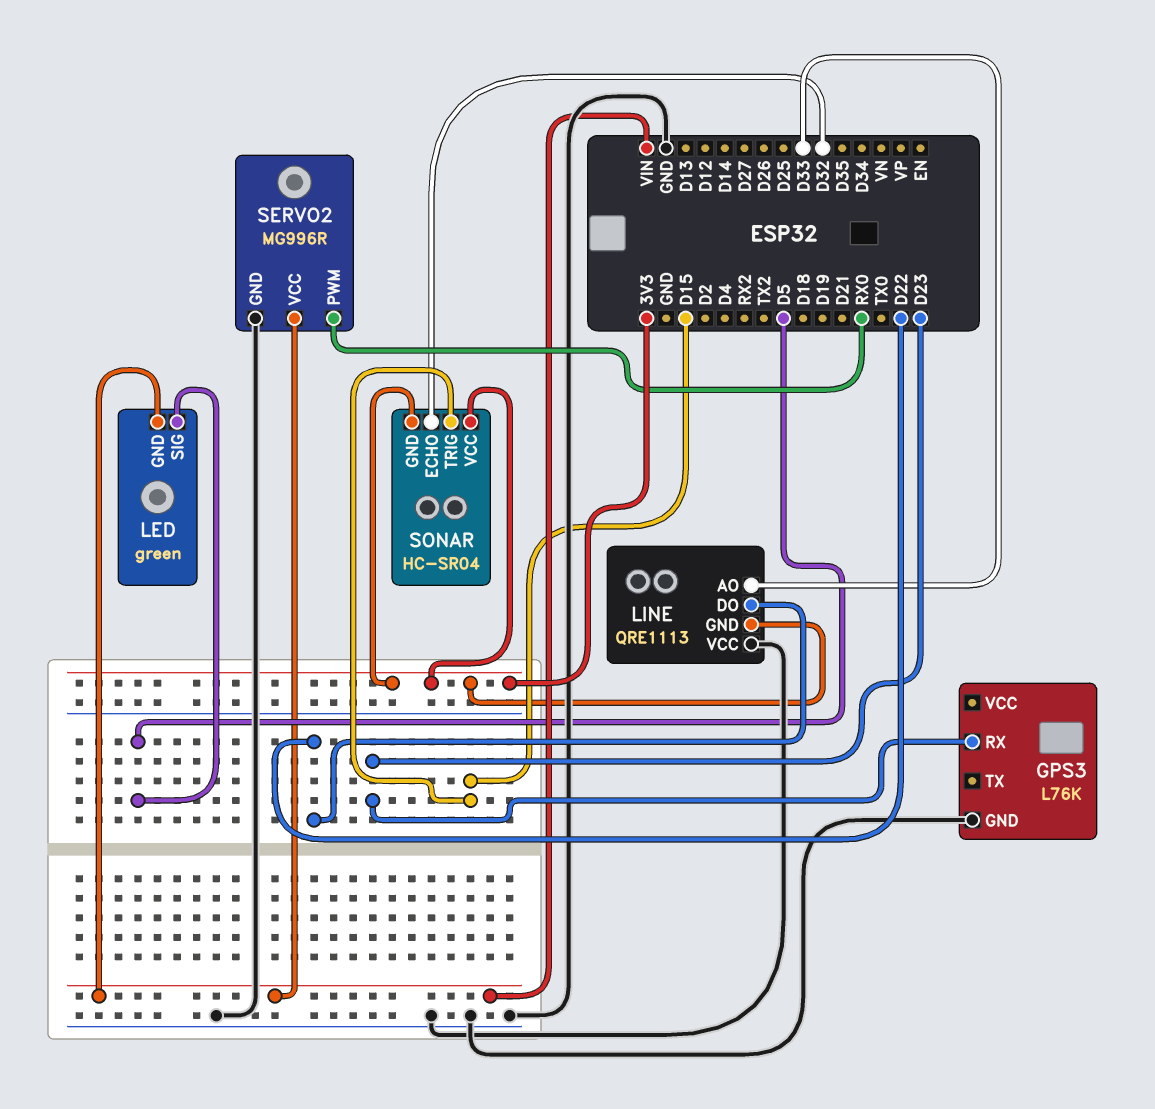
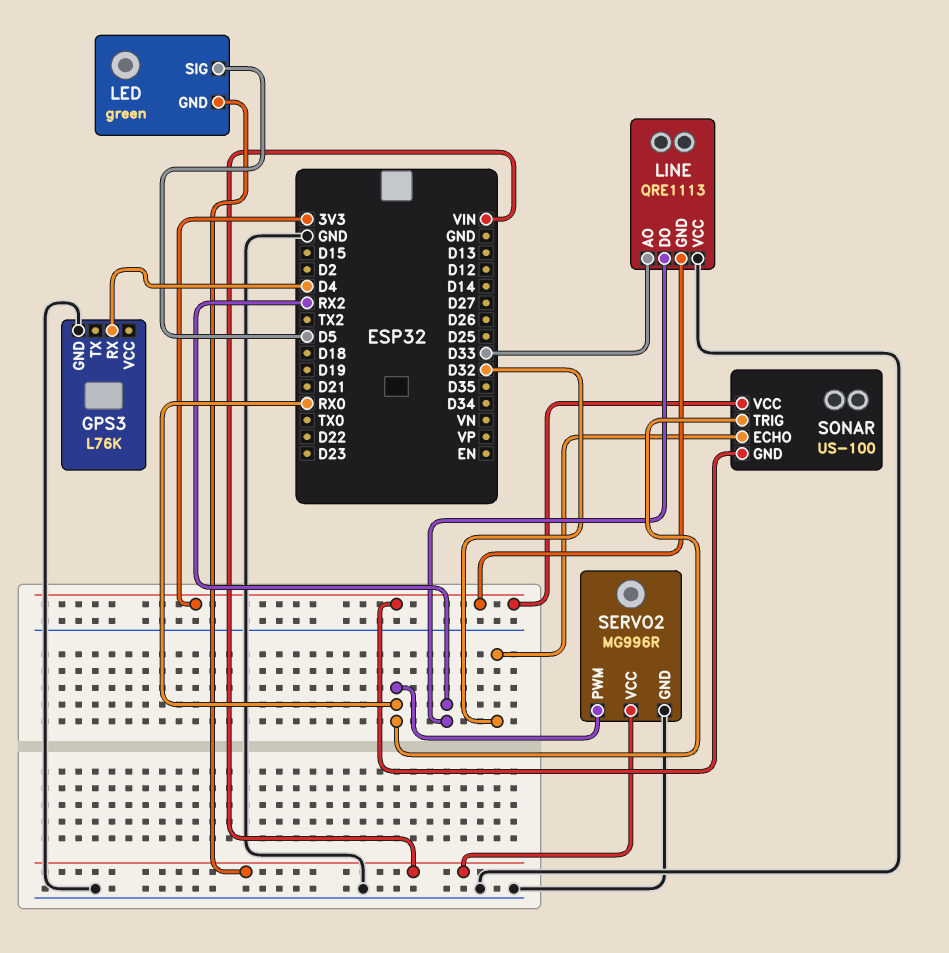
GPS3 pin RX: D23 -> D4
LINE pin DO: D22 -> RX2
SONAR: HC-SR04 -> US-100
SONAR pin TRIG: D15 -> RX0

